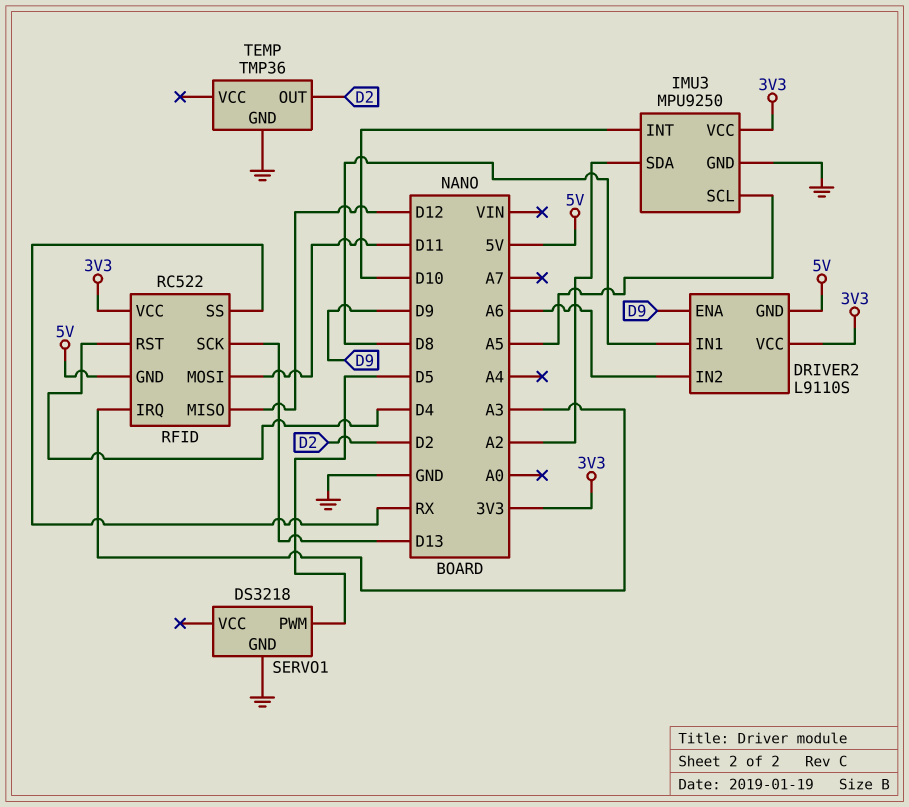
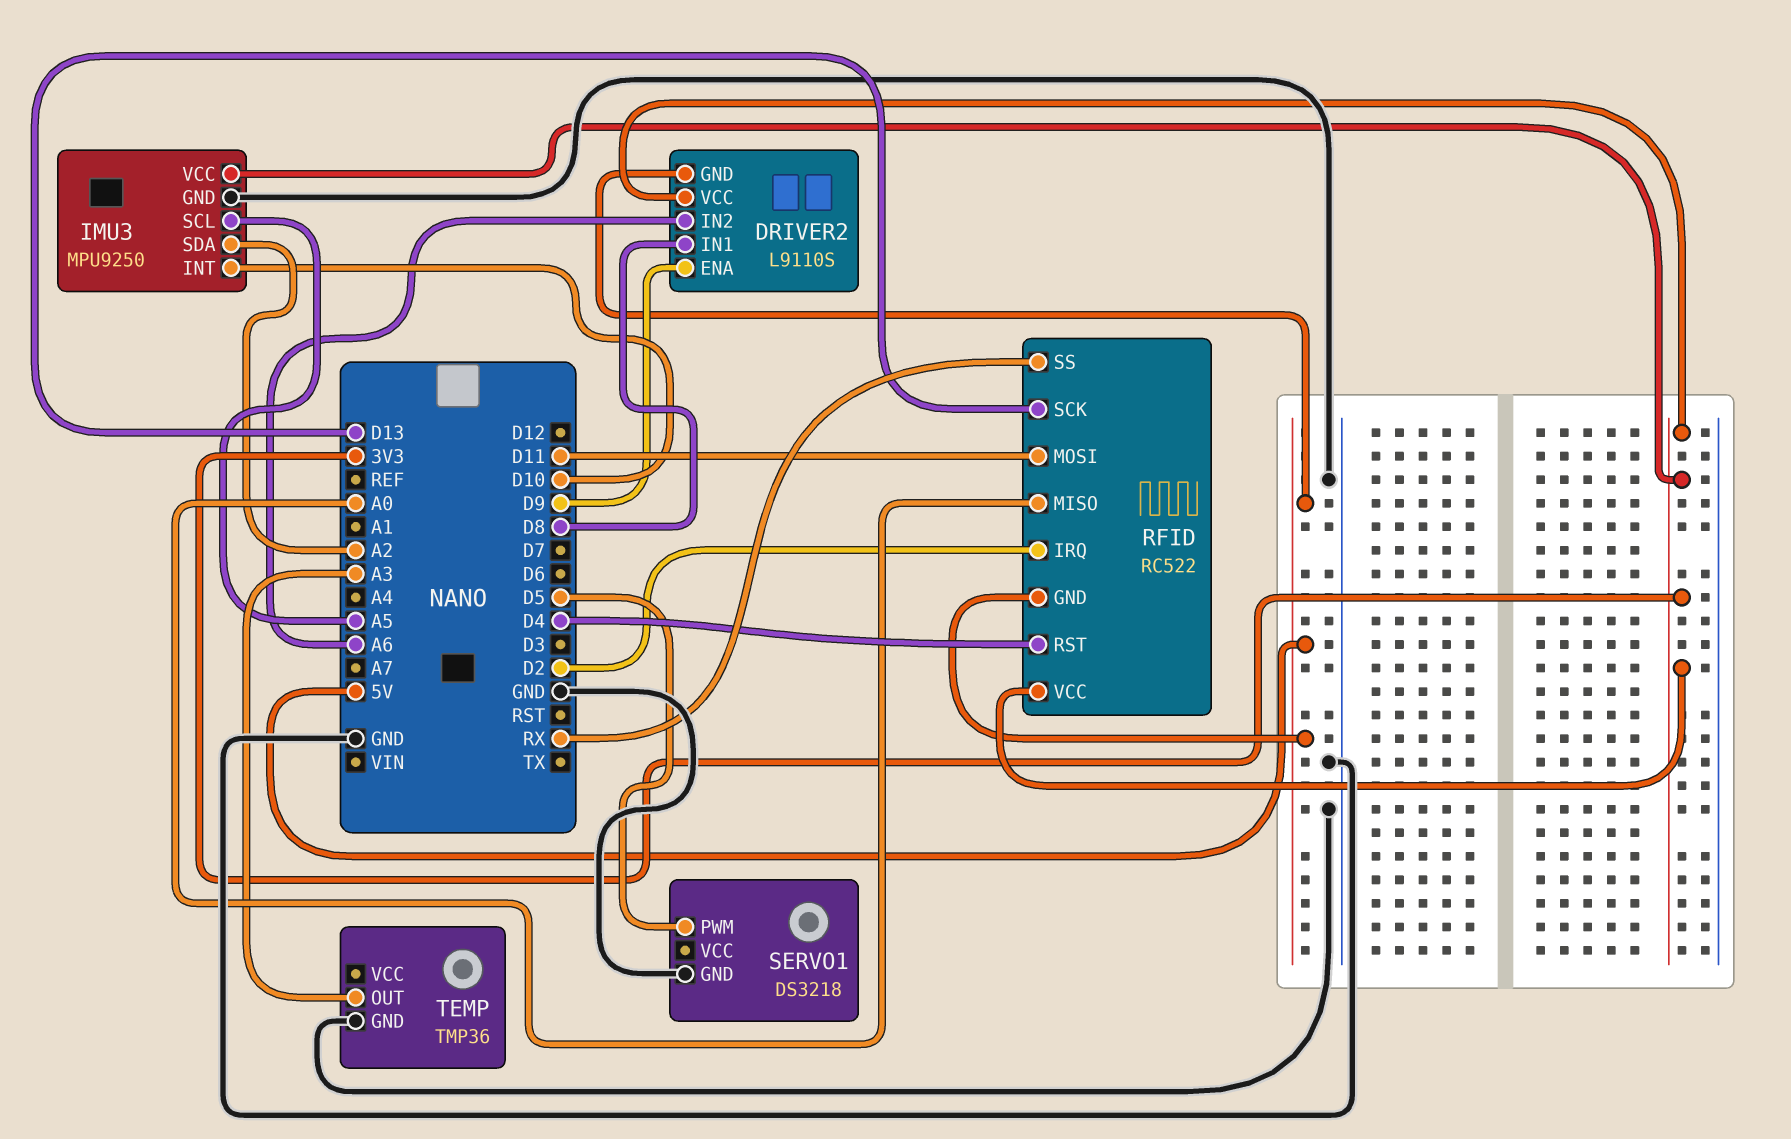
RFID pin IRQ: A3 -> D2
RFID pin MISO: D12 -> A0
TEMP pin OUT: D2 -> A3

